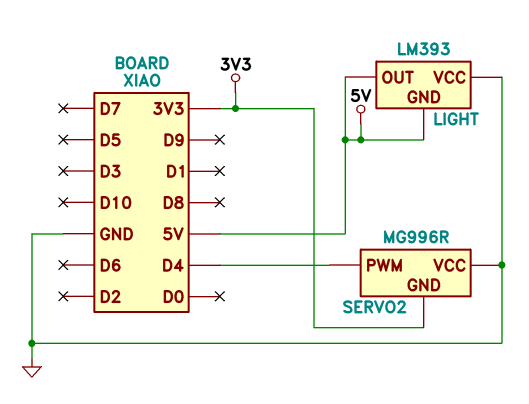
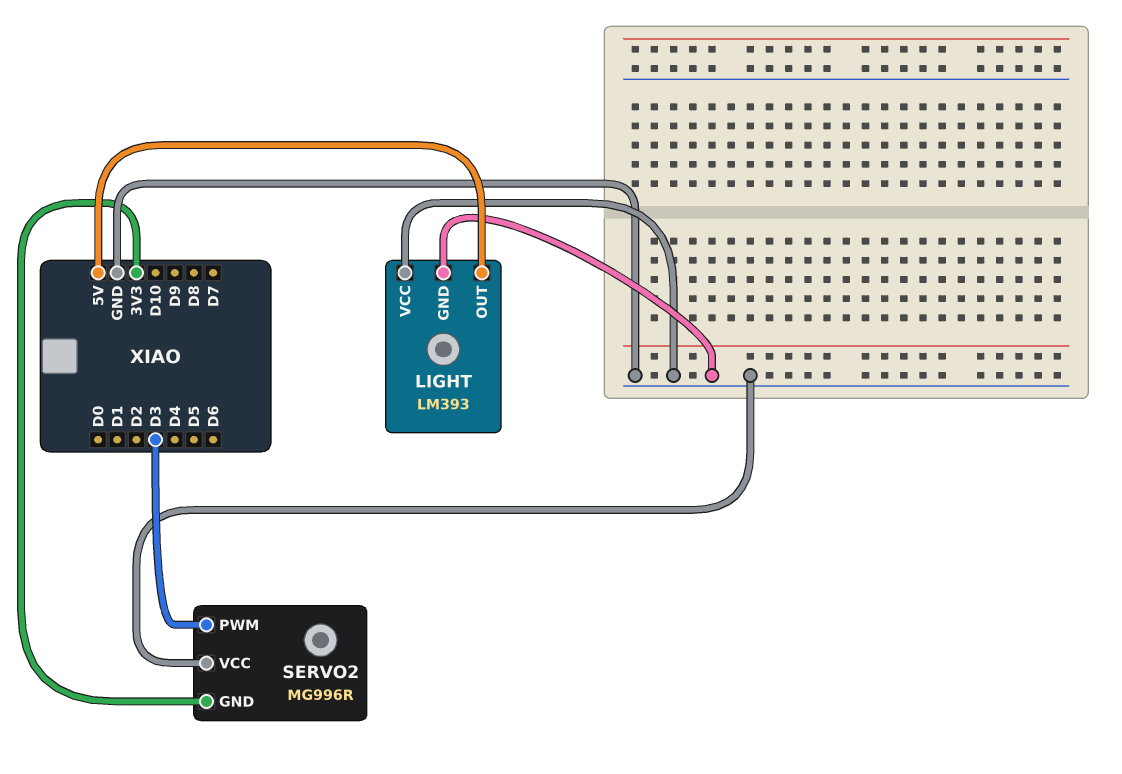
LIGHT pin GND: 5V -> GND
SERVO2 pin PWM: D4 -> D3

